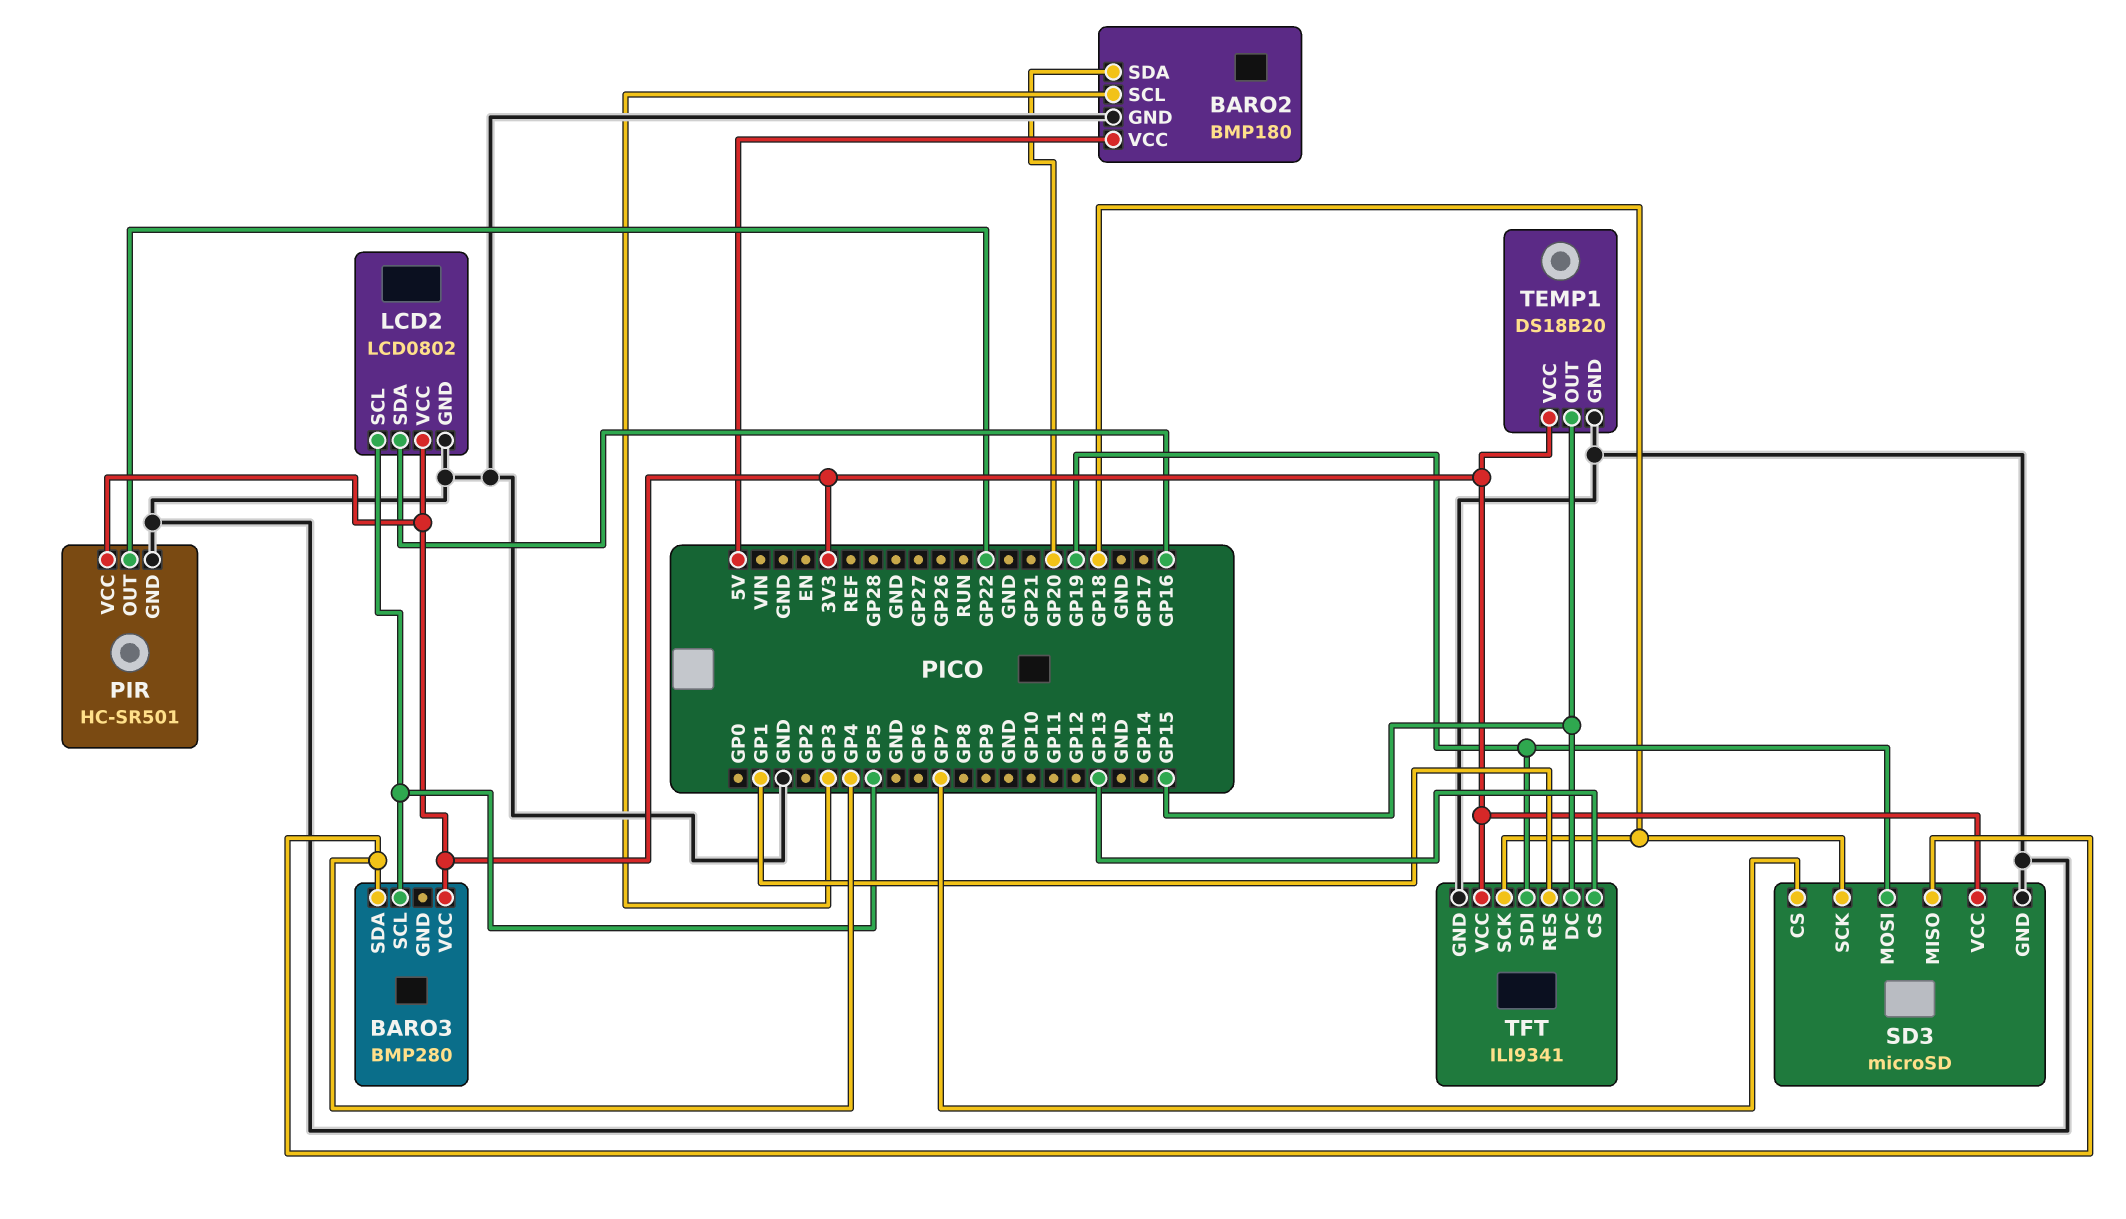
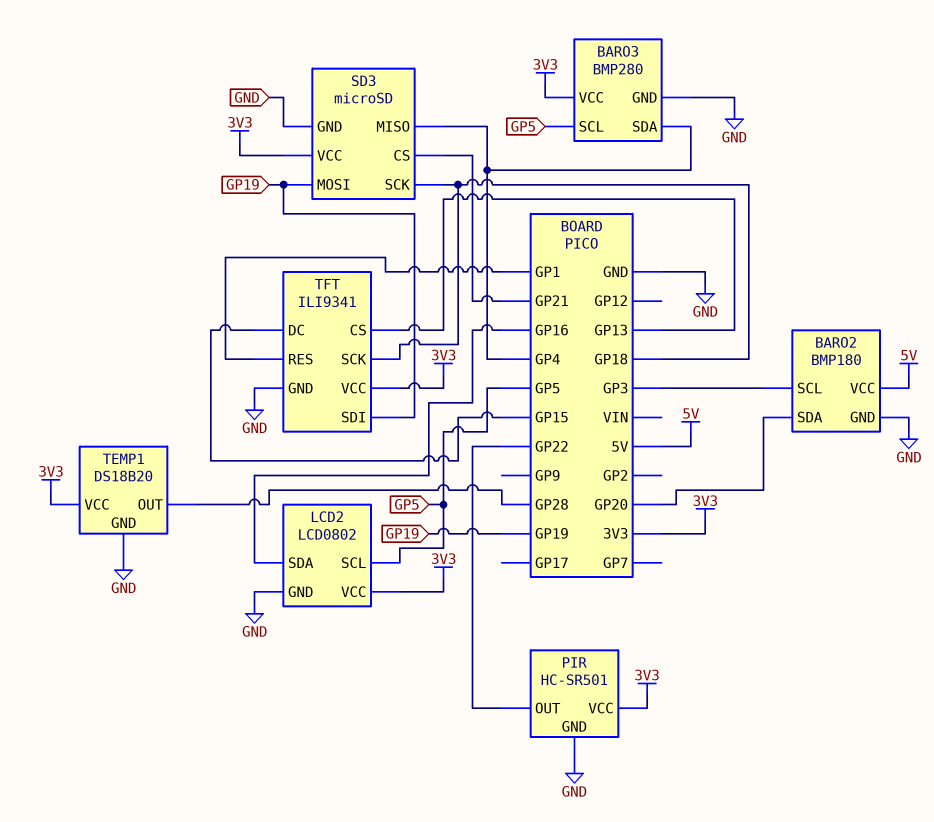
BARO3 pin GND: none -> GND
SD3 pin CS: GP7 -> GP21
TEMP1 pin OUT: GP15 -> GP28

